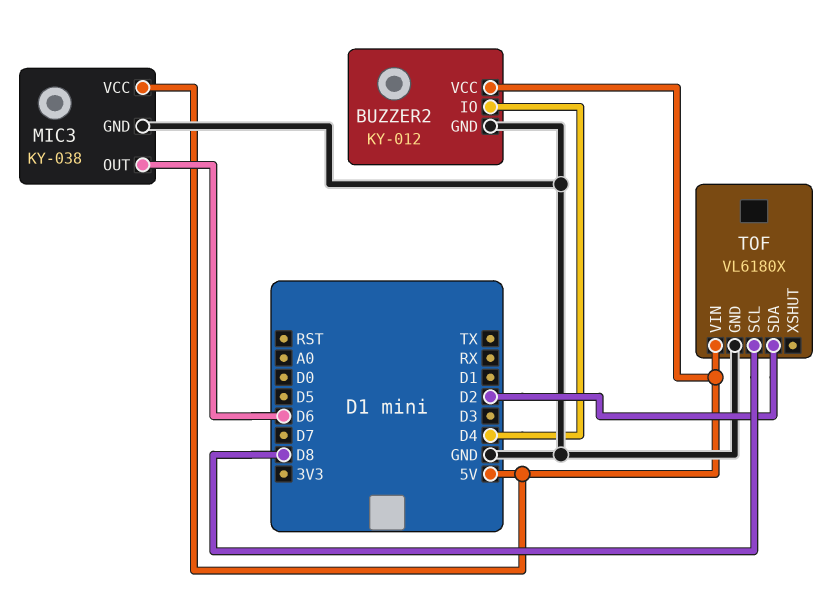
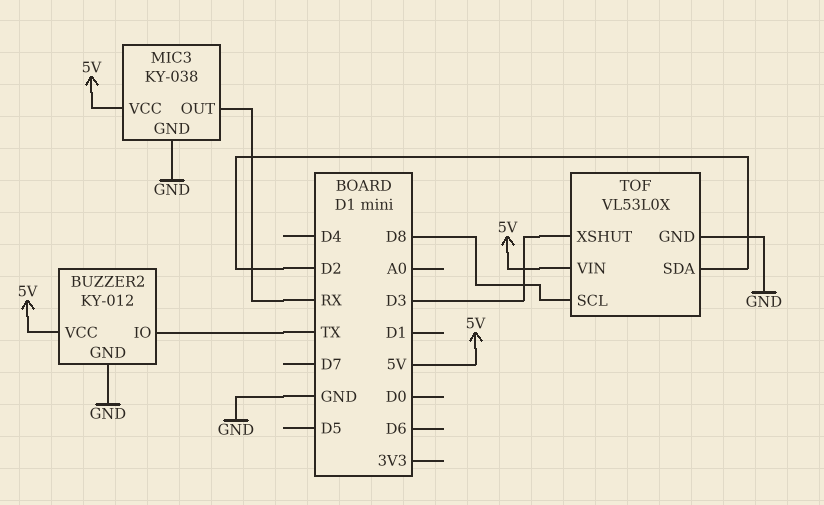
BUZZER2 pin IO: D4 -> TX
MIC3 pin OUT: D6 -> RX
TOF: VL6180X -> VL53L0X
TOF pin XSHUT: none -> D3

